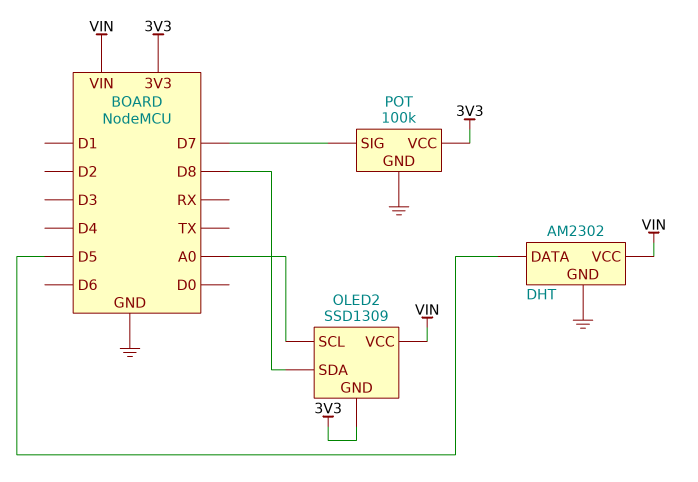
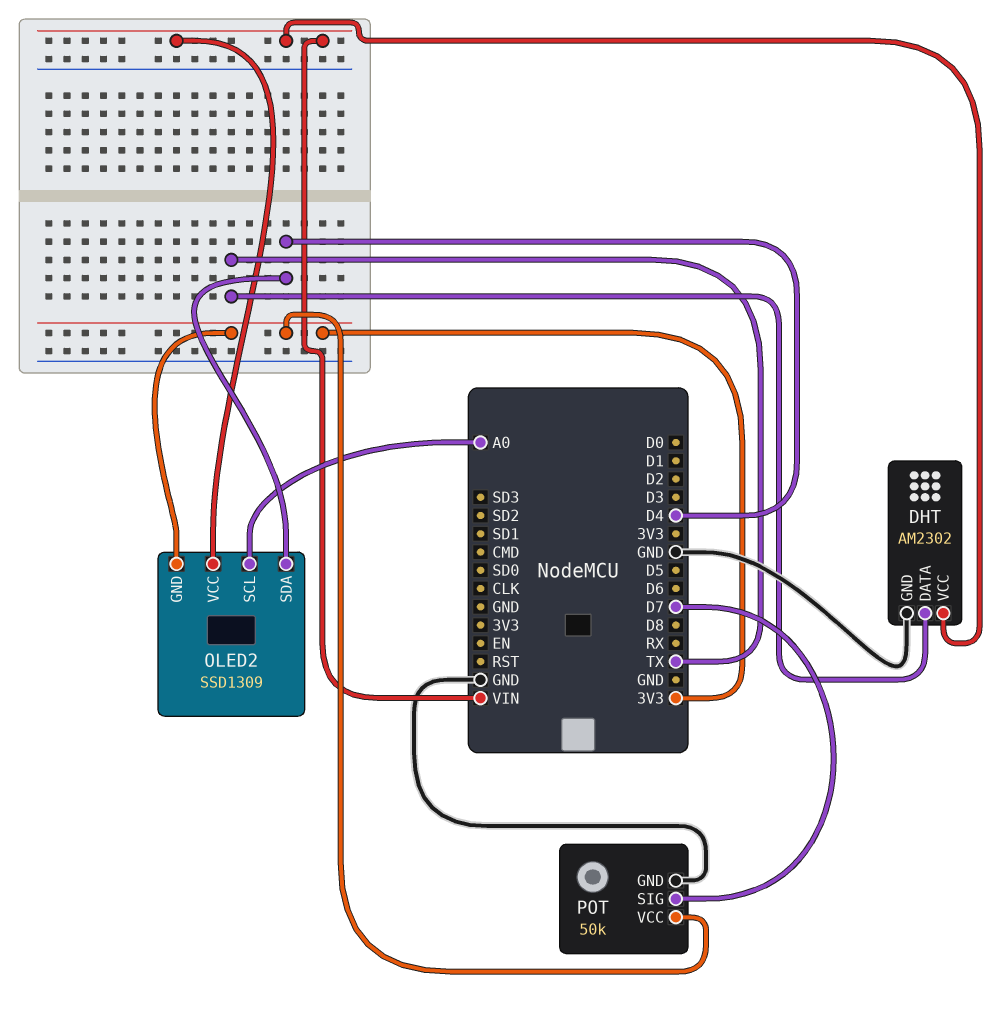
DHT pin DATA: D5 -> TX
OLED2 pin SDA: D8 -> D4
POT: 100k -> 50k

